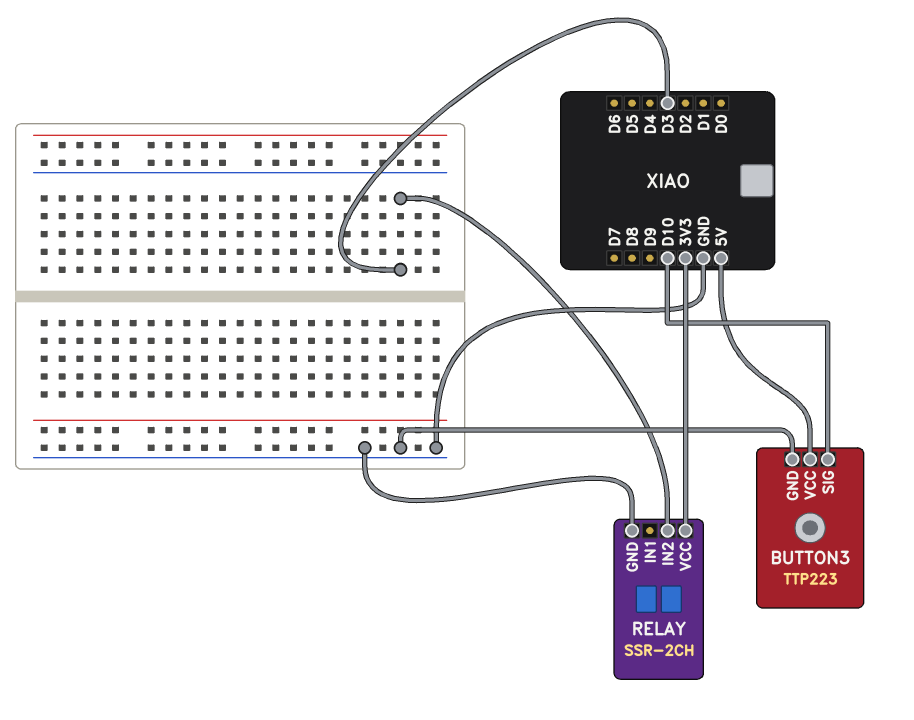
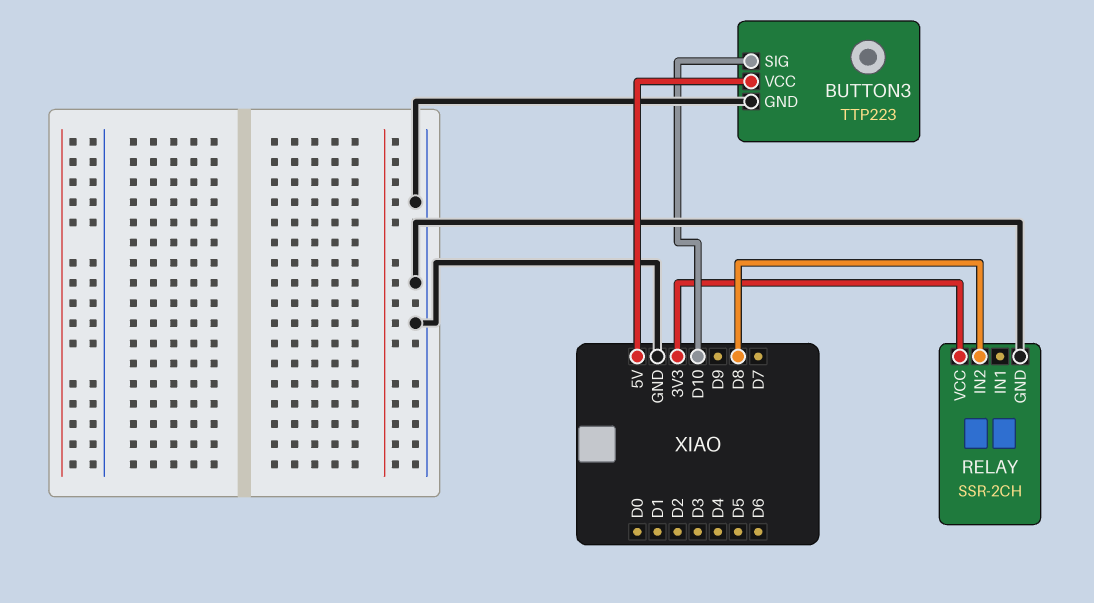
RELAY pin IN2: D3 -> D8

